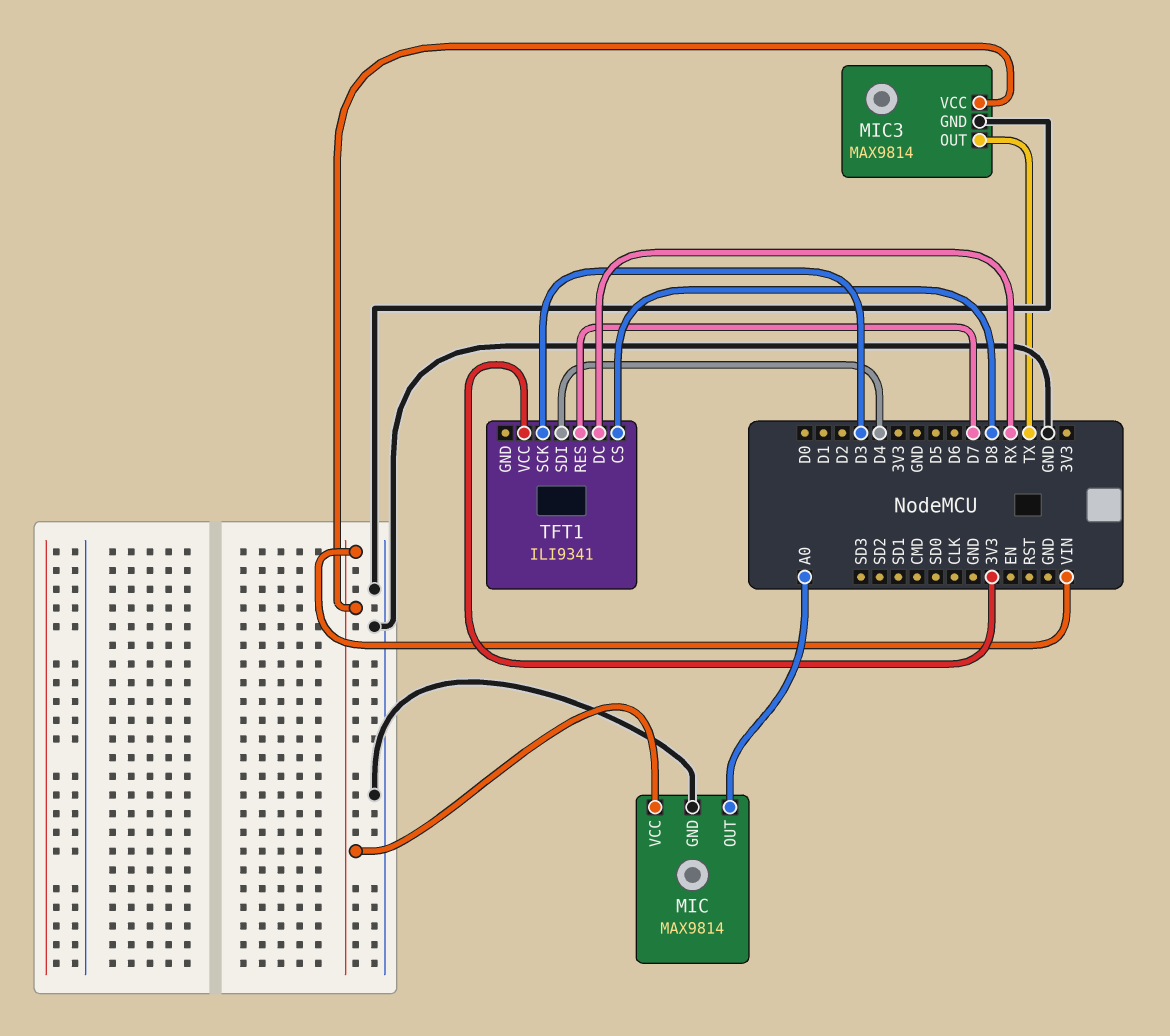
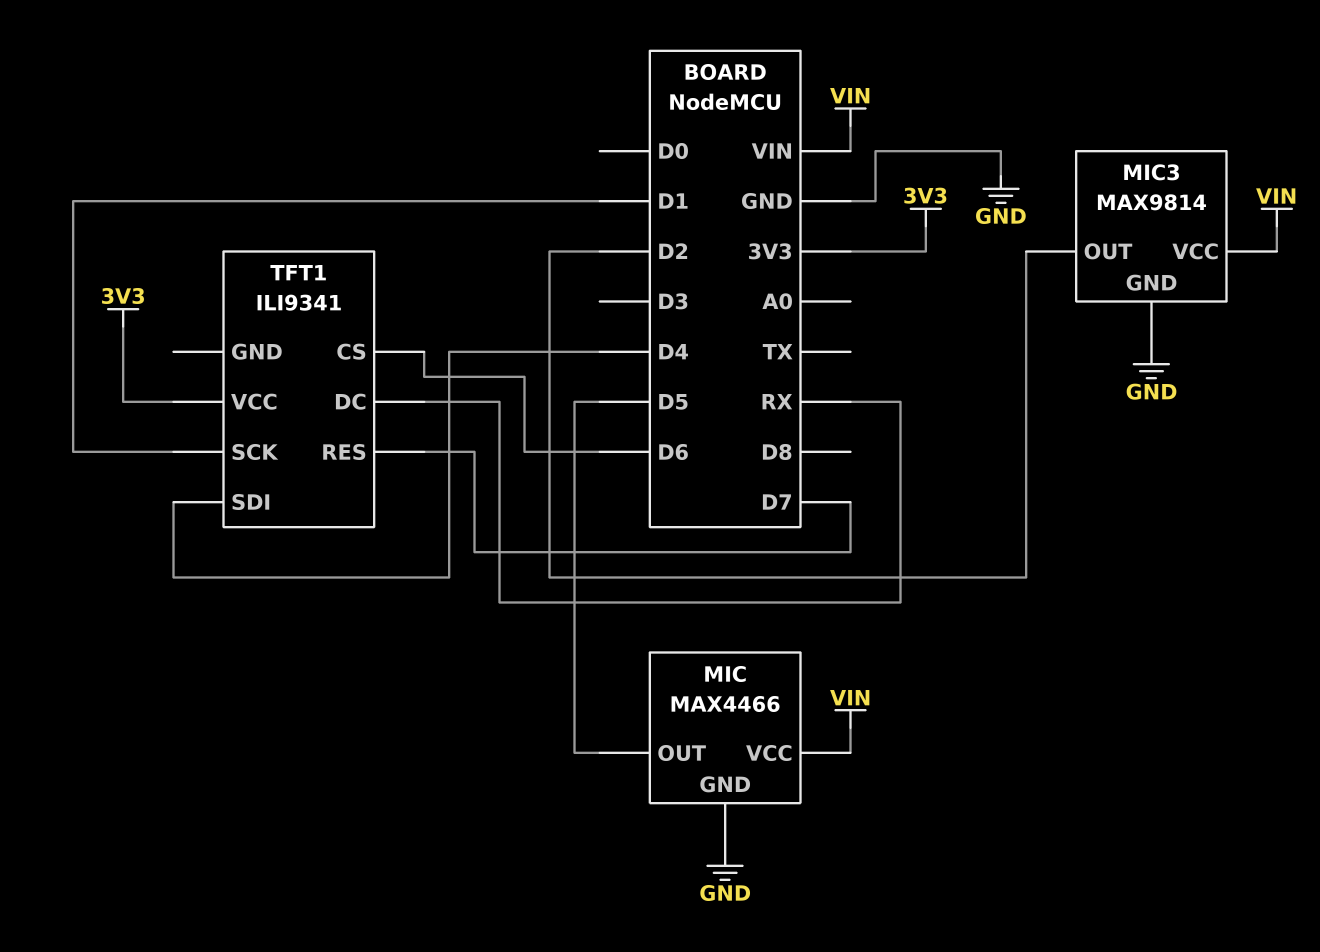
MIC: MAX9814 -> MAX4466
MIC pin OUT: A0 -> D5
MIC3 pin OUT: TX -> D2
TFT1 pin CS: D8 -> D6
TFT1 pin SCK: D3 -> D1

